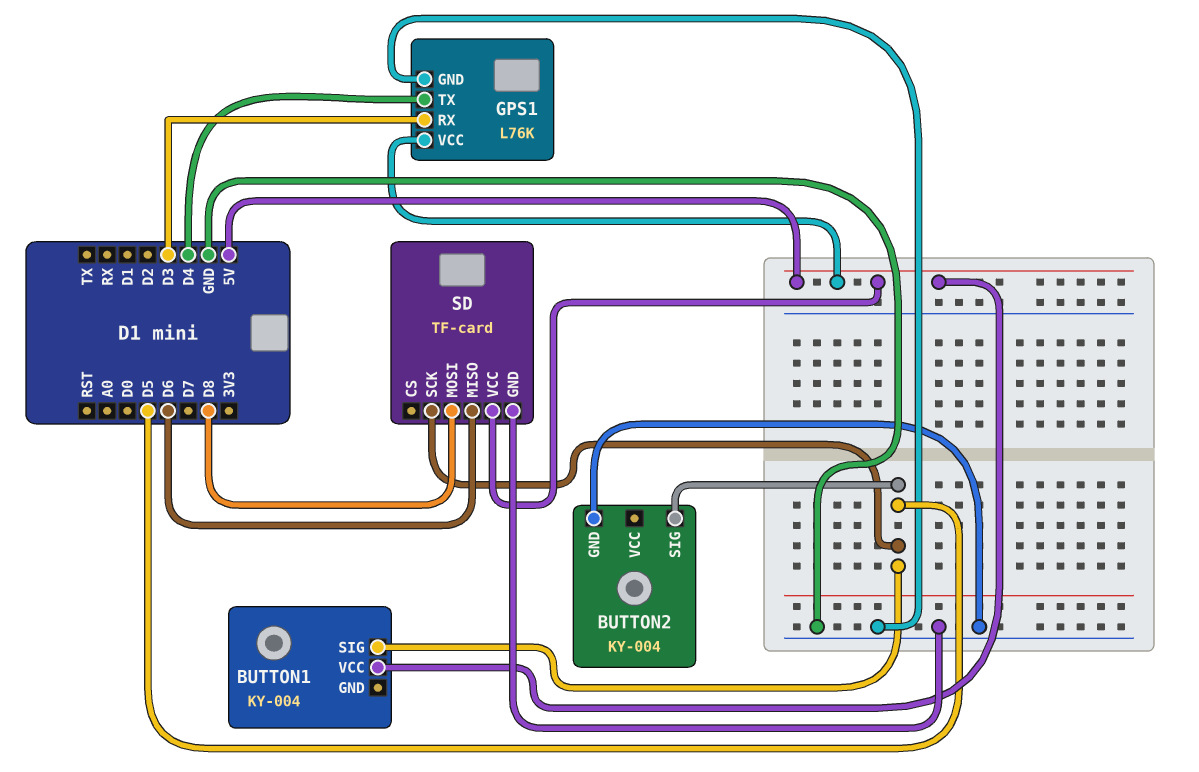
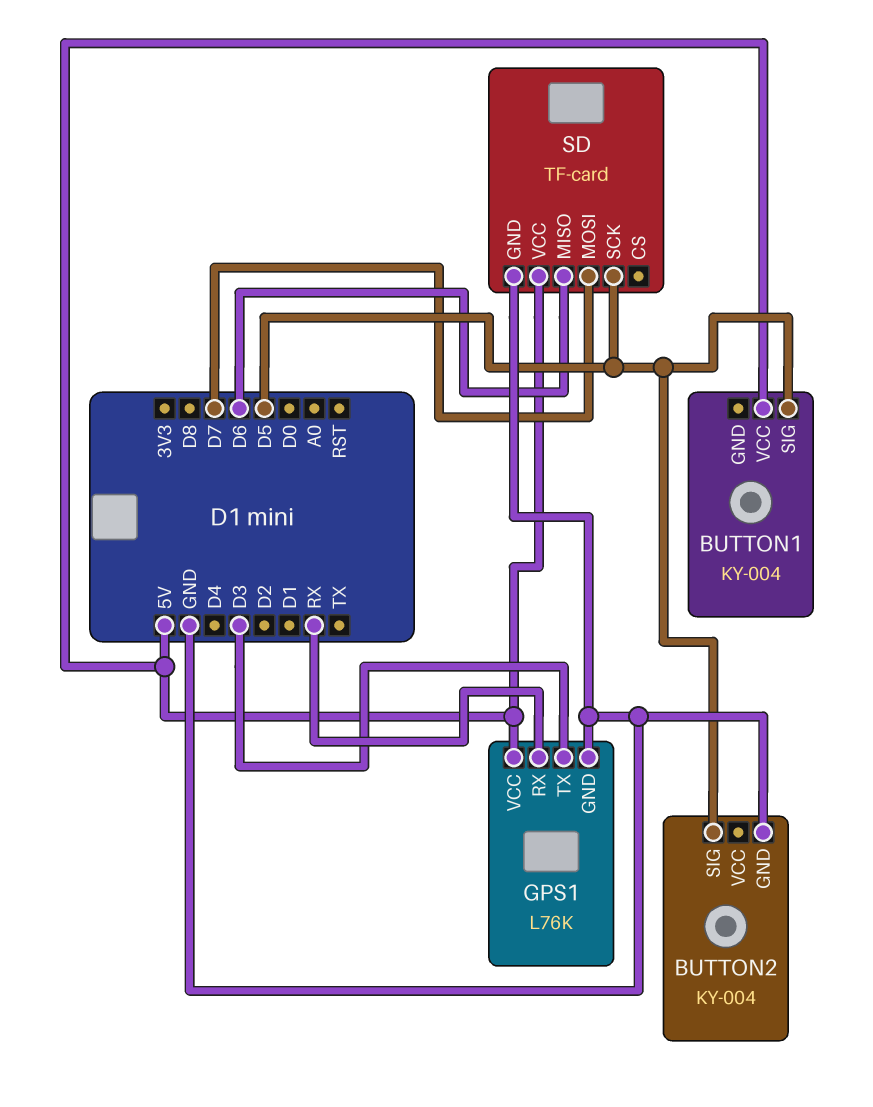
GPS1 pin RX: D3 -> RX
GPS1 pin TX: D4 -> D3
SD pin MOSI: D8 -> D7

